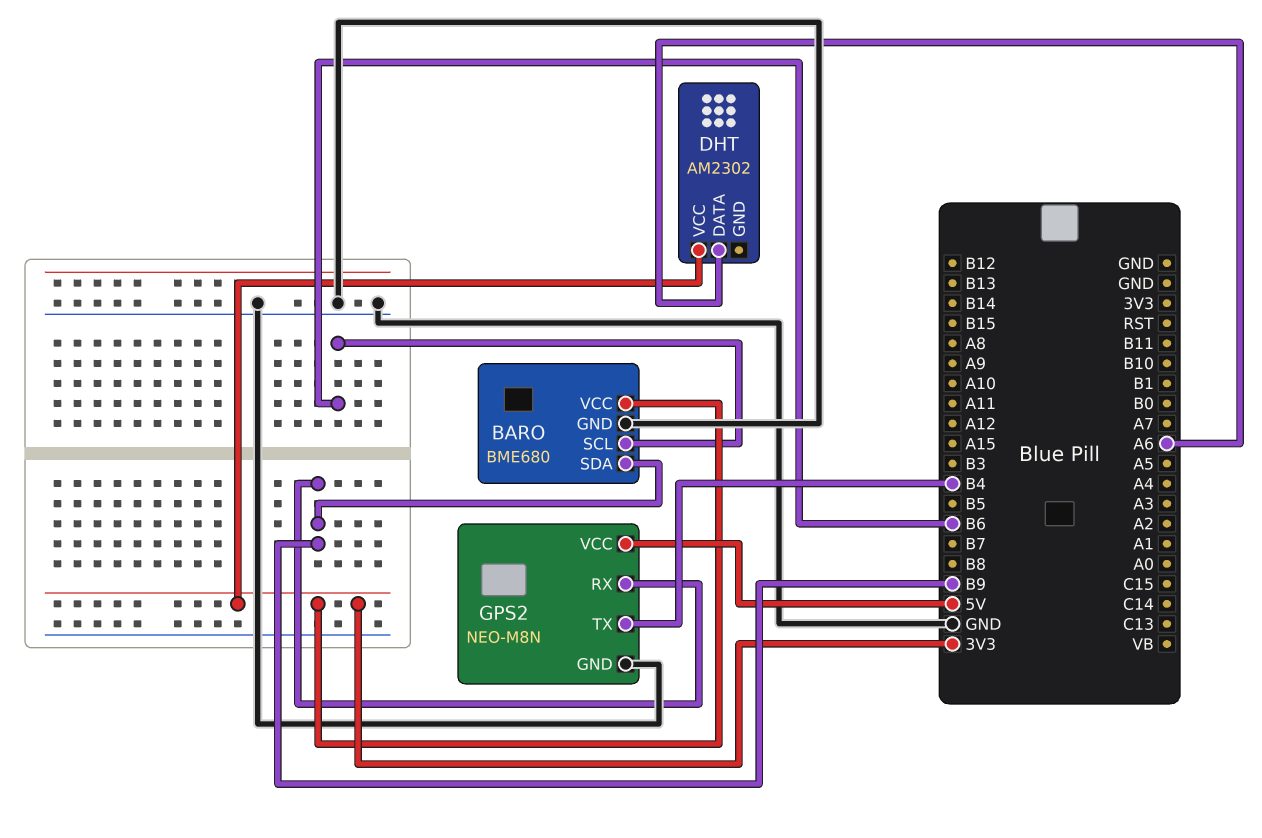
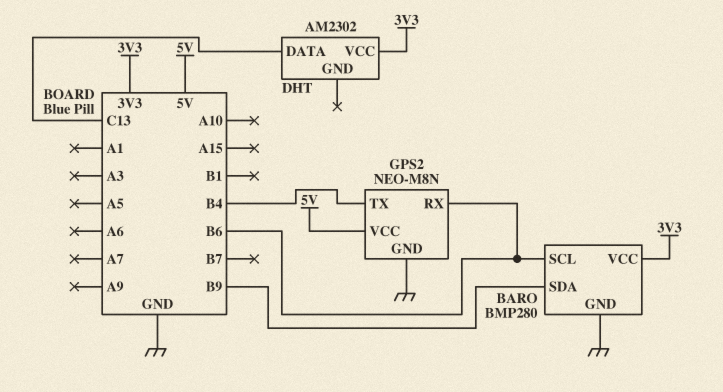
BARO: BME680 -> BMP280
DHT pin DATA: A6 -> C13
GPS2 pin RX: B9 -> B6

